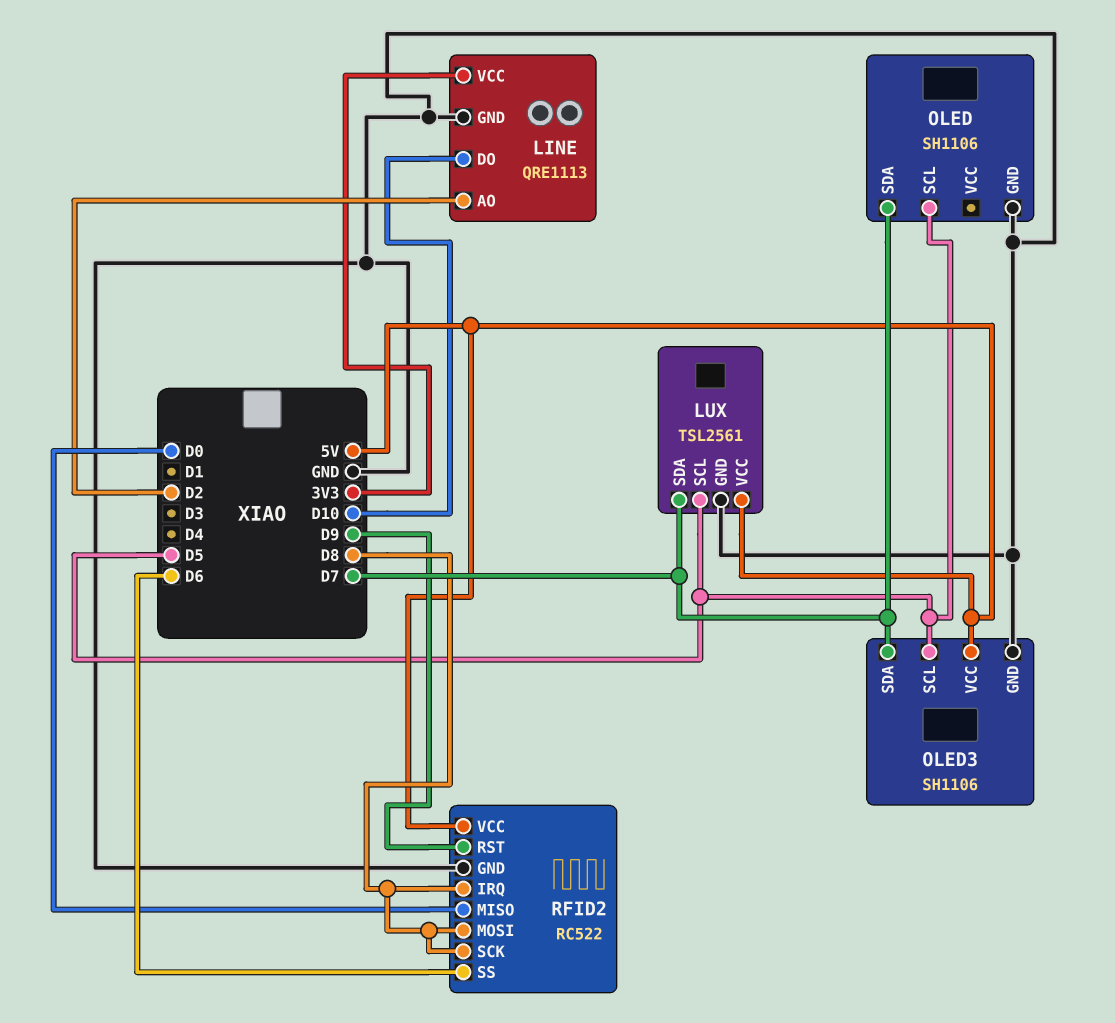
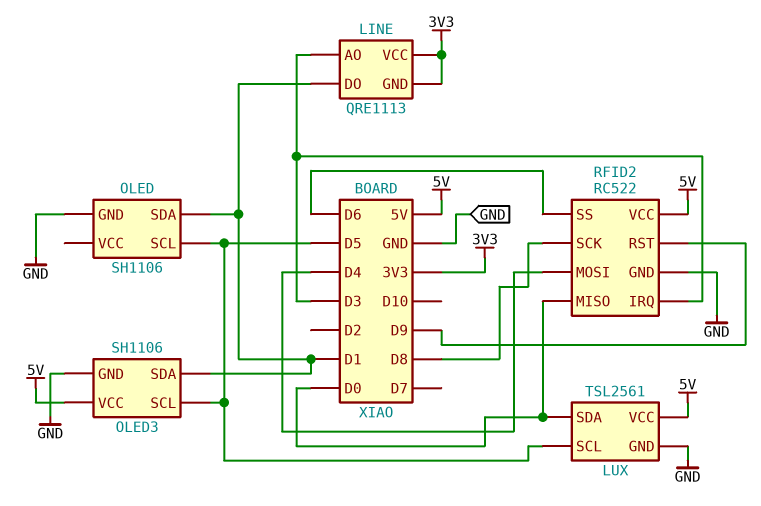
LINE pin AO: D2 -> D3
LINE pin DO: D10 -> D1
LINE pin GND: GND -> 3V3
LUX pin SDA: D7 -> D0
OLED pin SDA: D7 -> D1
OLED3 pin SDA: D7 -> D1
RFID2 pin IRQ: D8 -> D3
RFID2 pin MOSI: D8 -> D4

